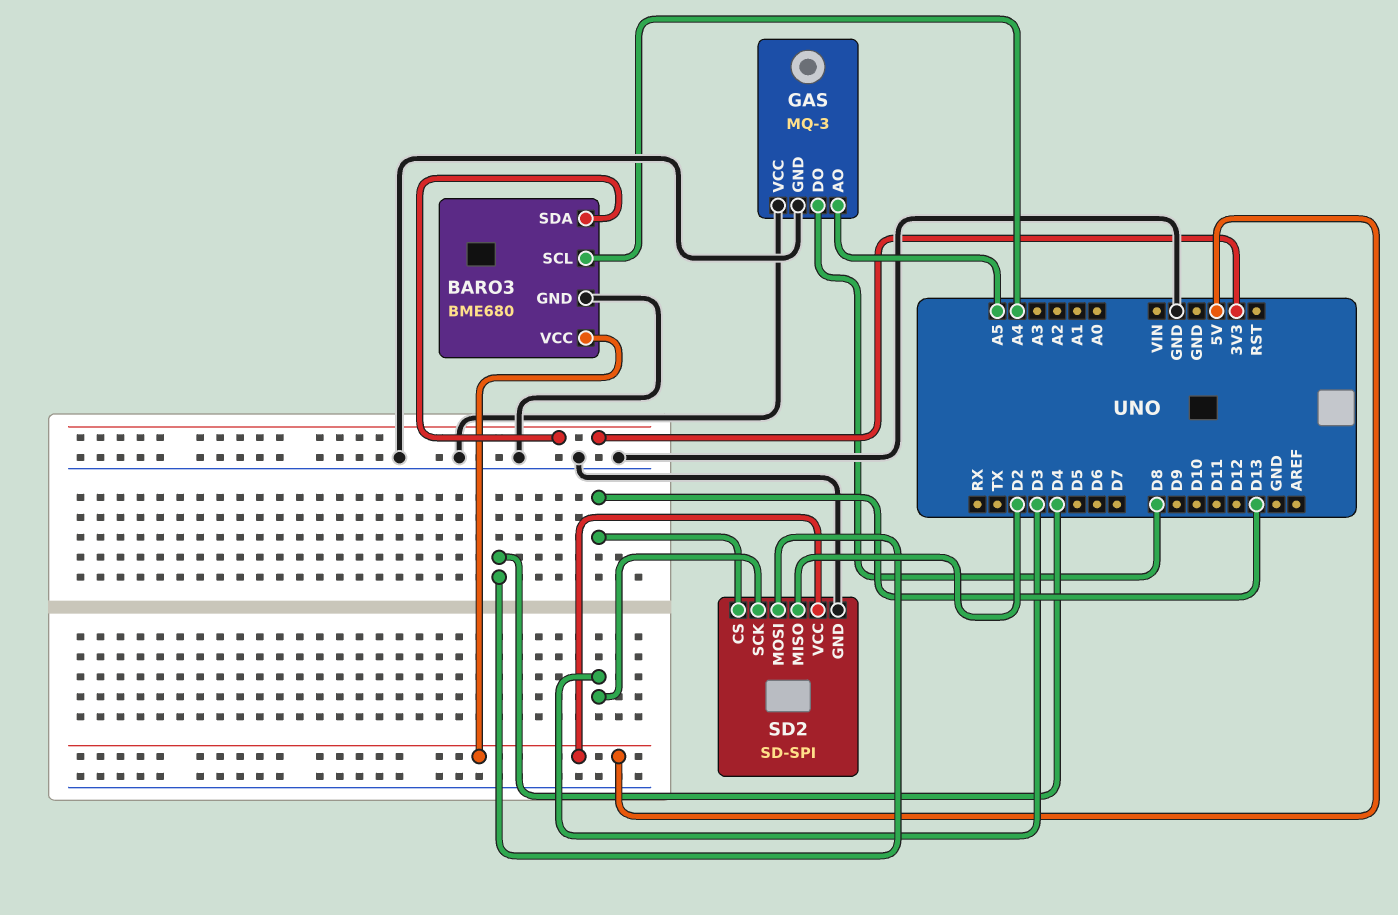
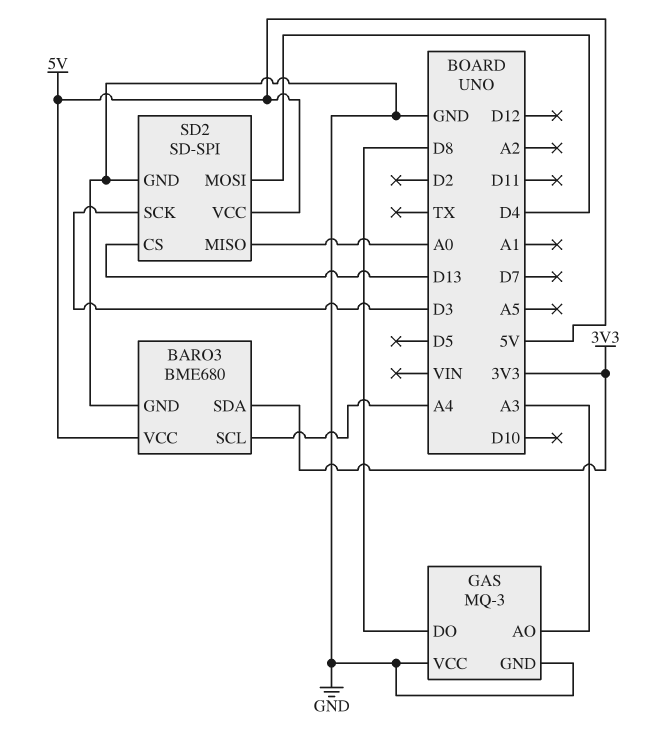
GAS pin AO: A5 -> A3
SD2 pin MISO: D2 -> A0

